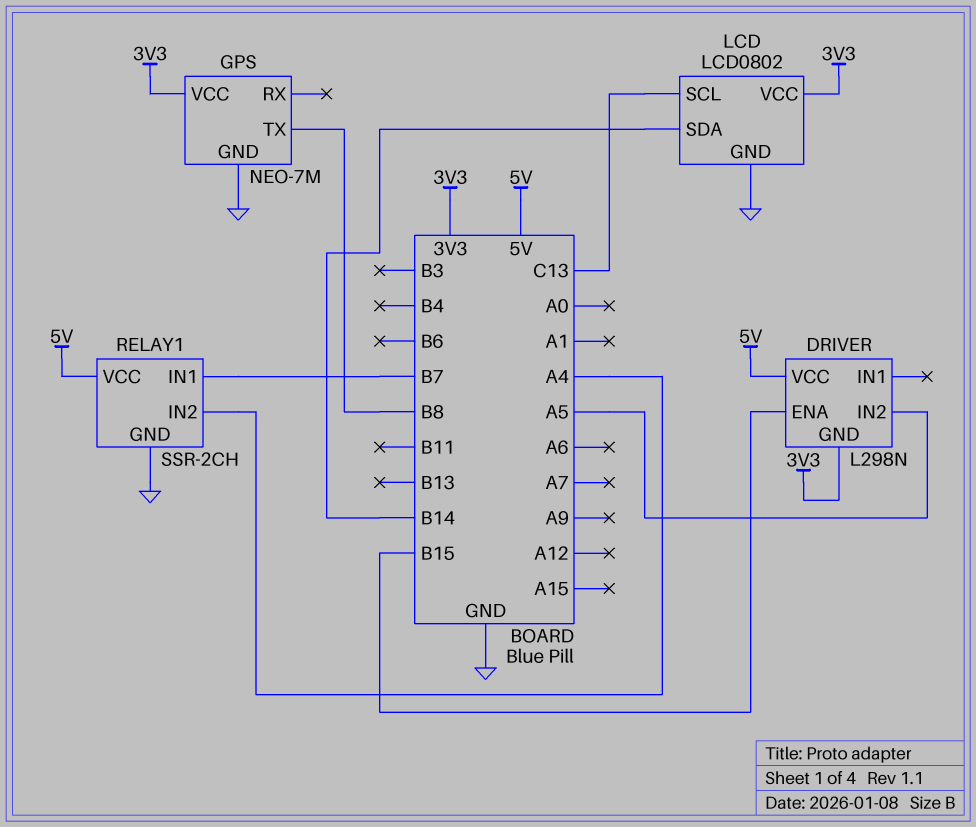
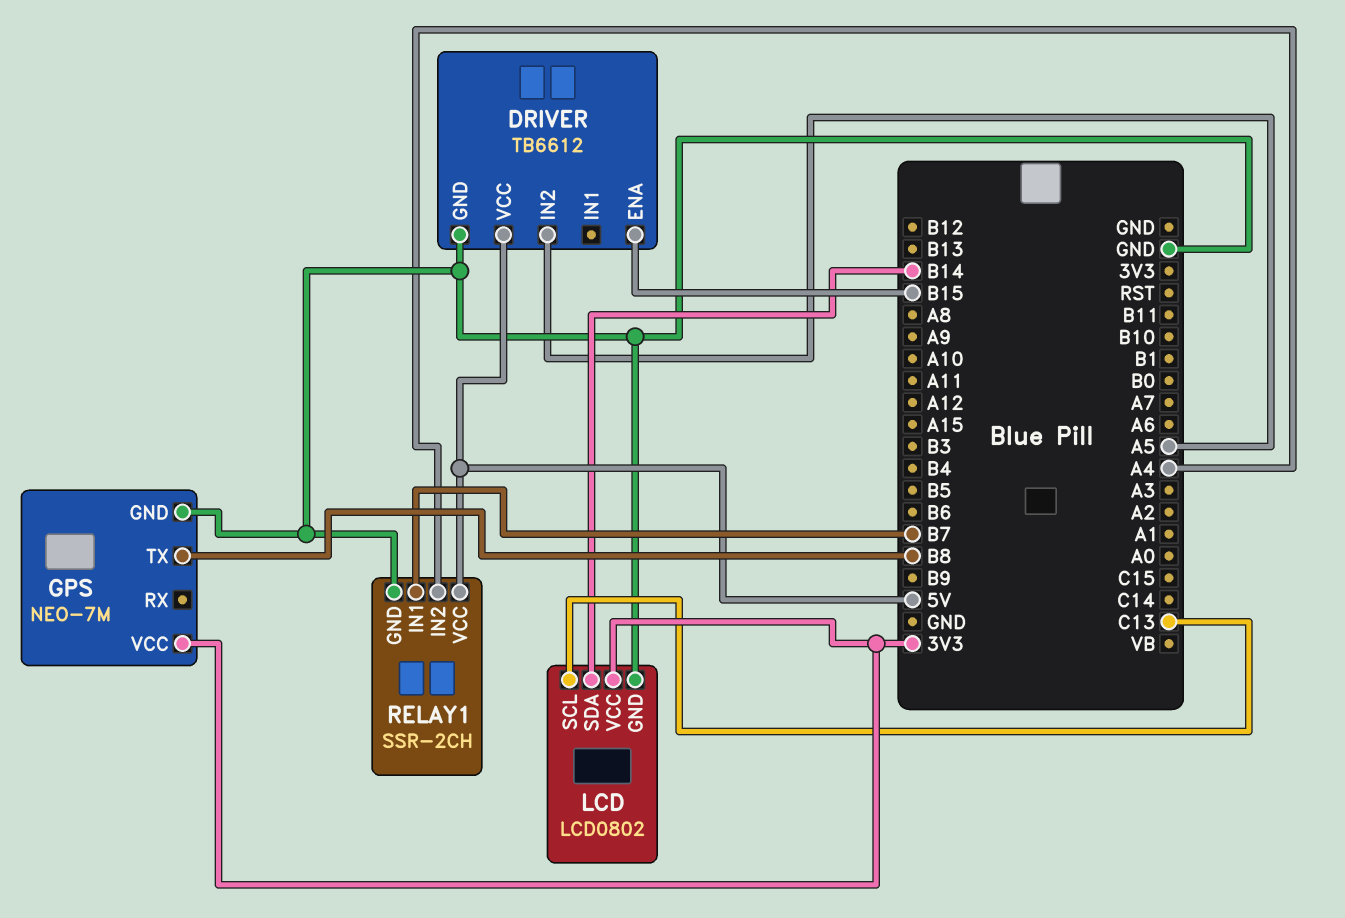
DRIVER: L298N -> TB6612
DRIVER pin GND: 3V3 -> GND

